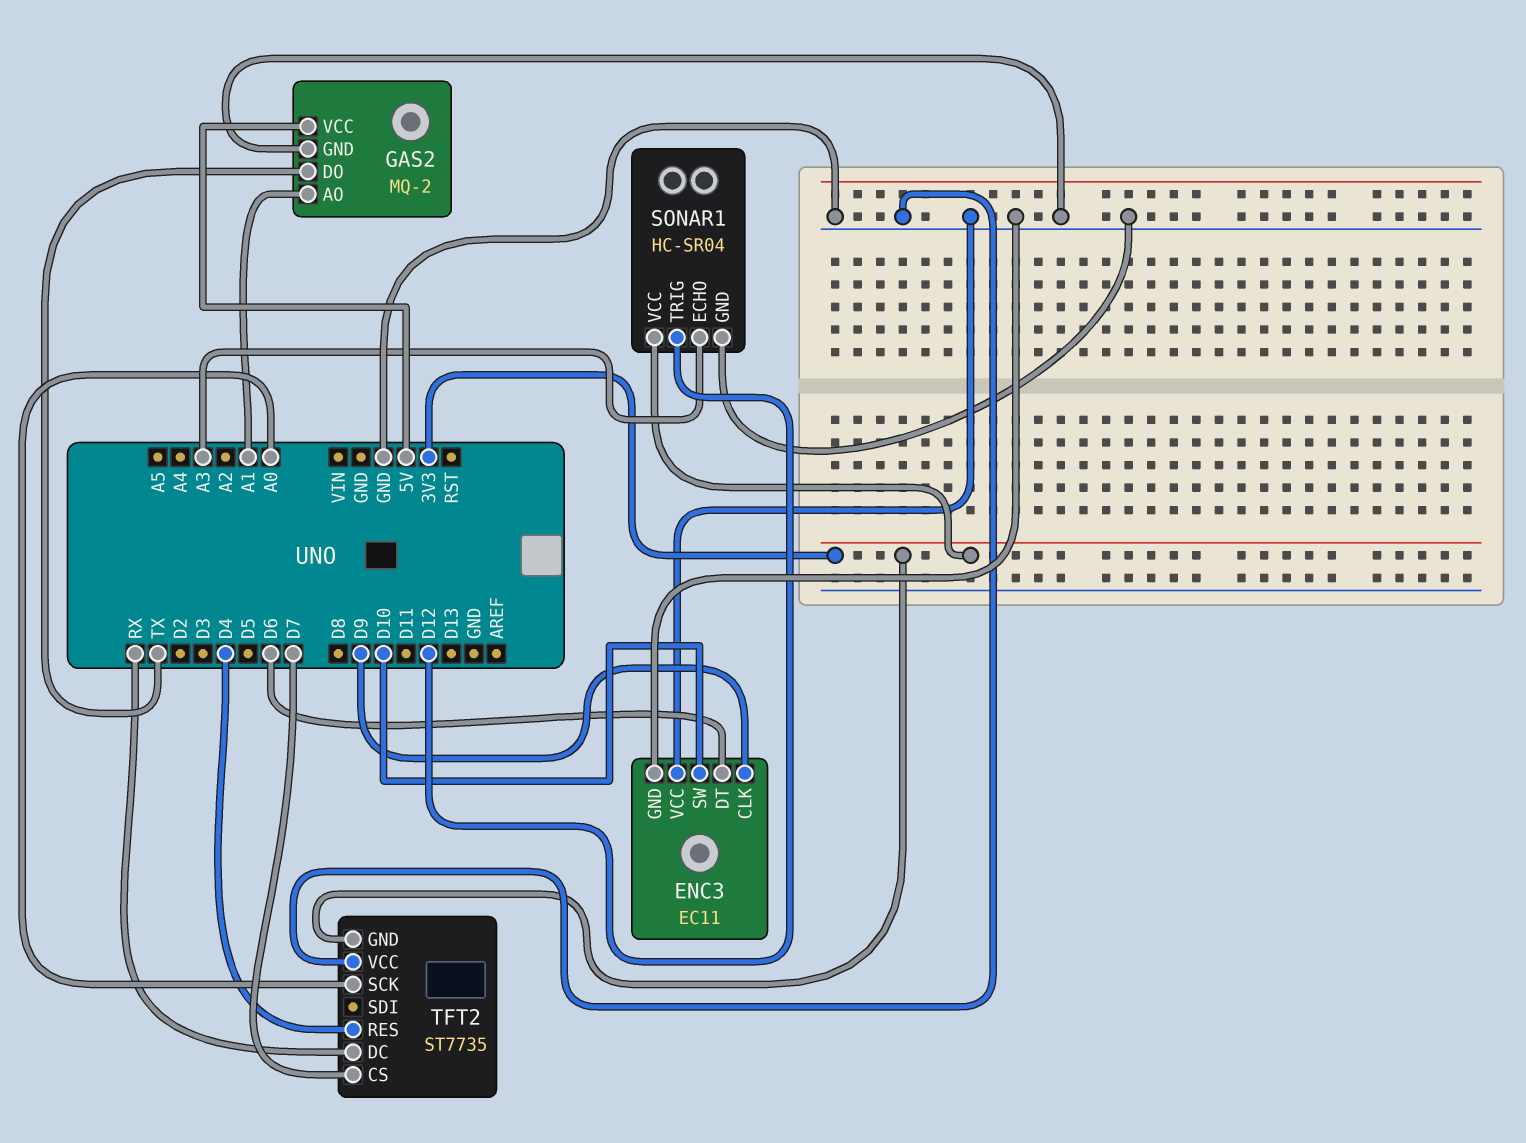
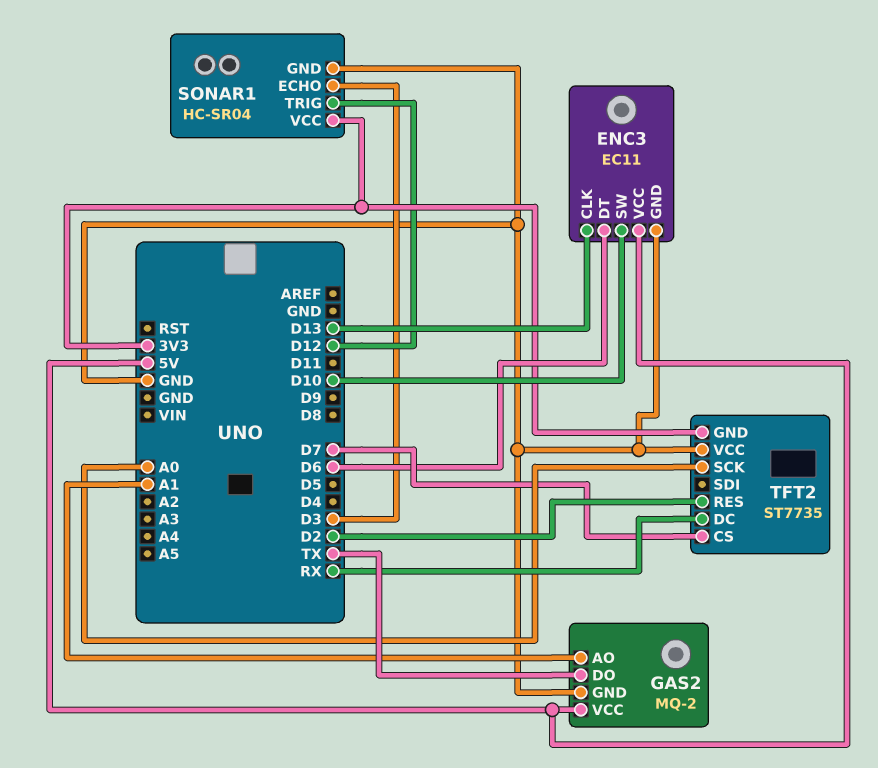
ENC3 pin CLK: D9 -> D13
ENC3 pin VCC: GND -> 5V
SONAR1 pin ECHO: A3 -> D3
TFT2 pin RES: D4 -> D2

